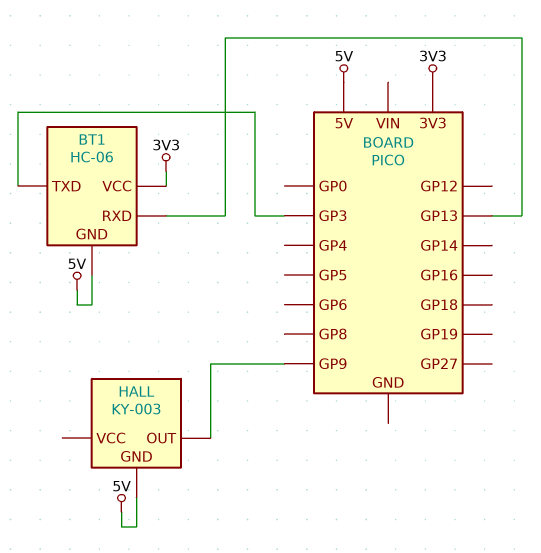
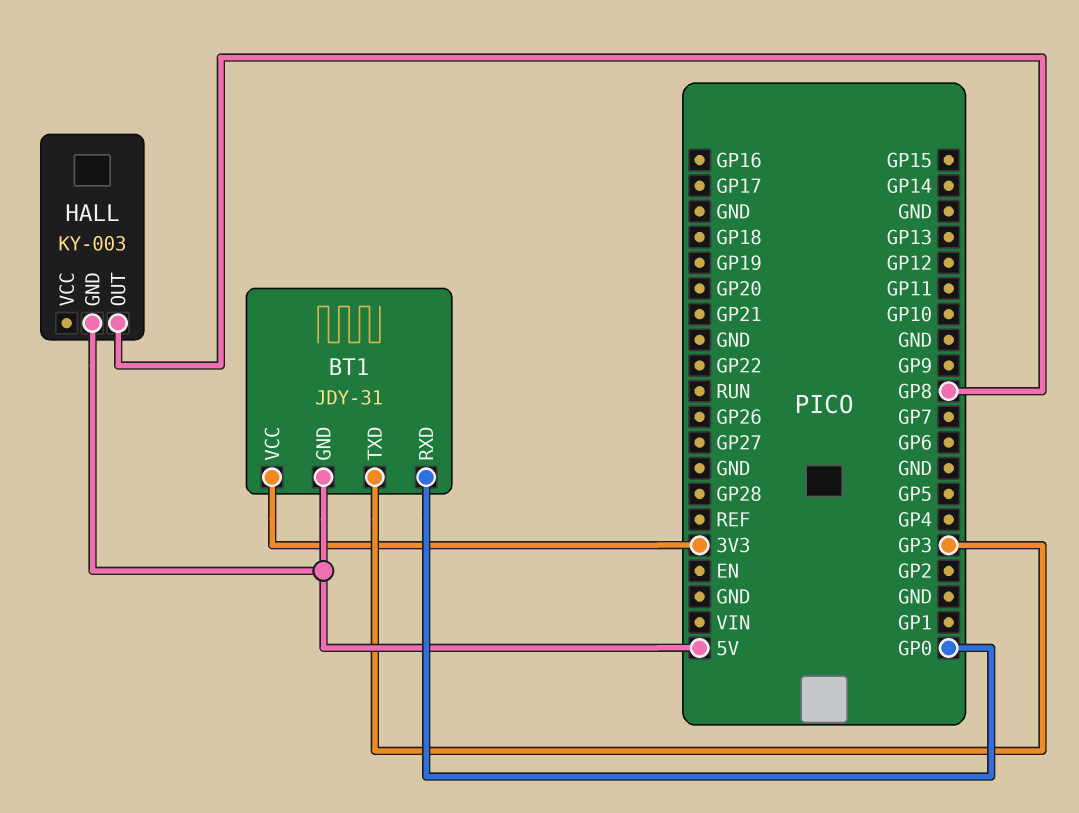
BT1: HC-06 -> JDY-31
BT1 pin RXD: GP13 -> GP0
HALL pin OUT: GP9 -> GP8

